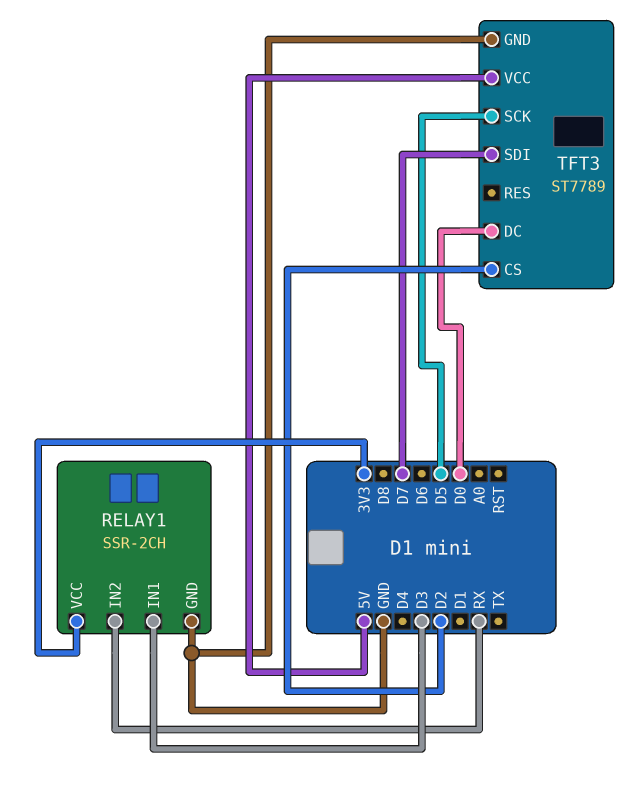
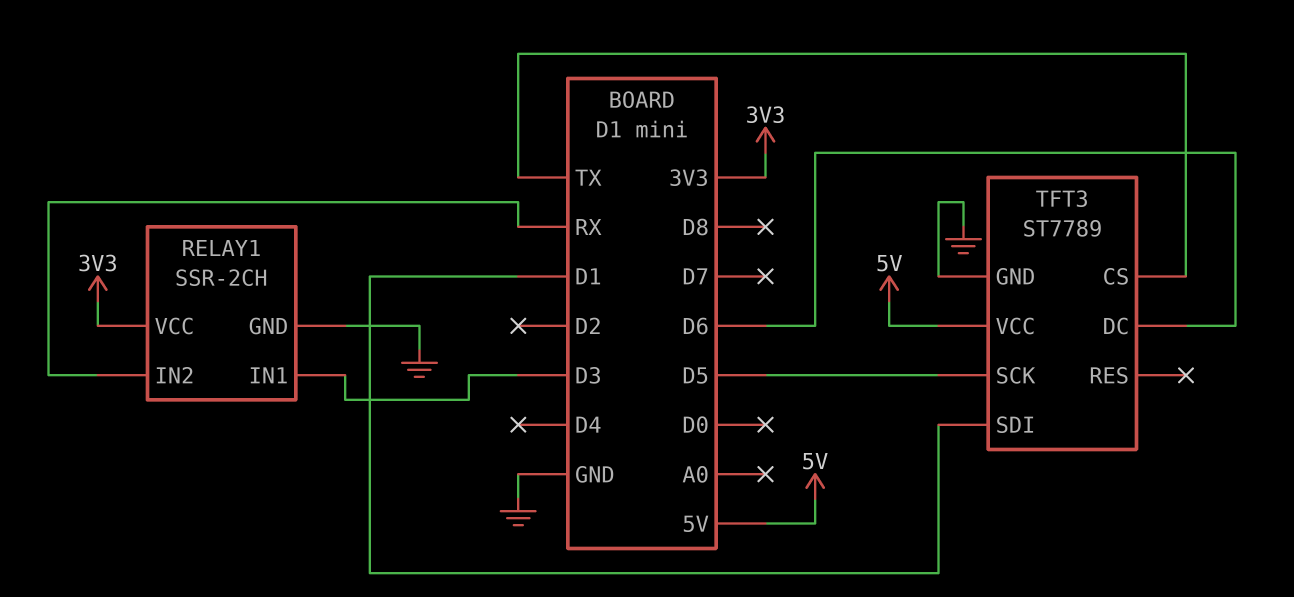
TFT3 pin CS: D2 -> TX
TFT3 pin DC: D0 -> D6
TFT3 pin SDI: D7 -> D1

